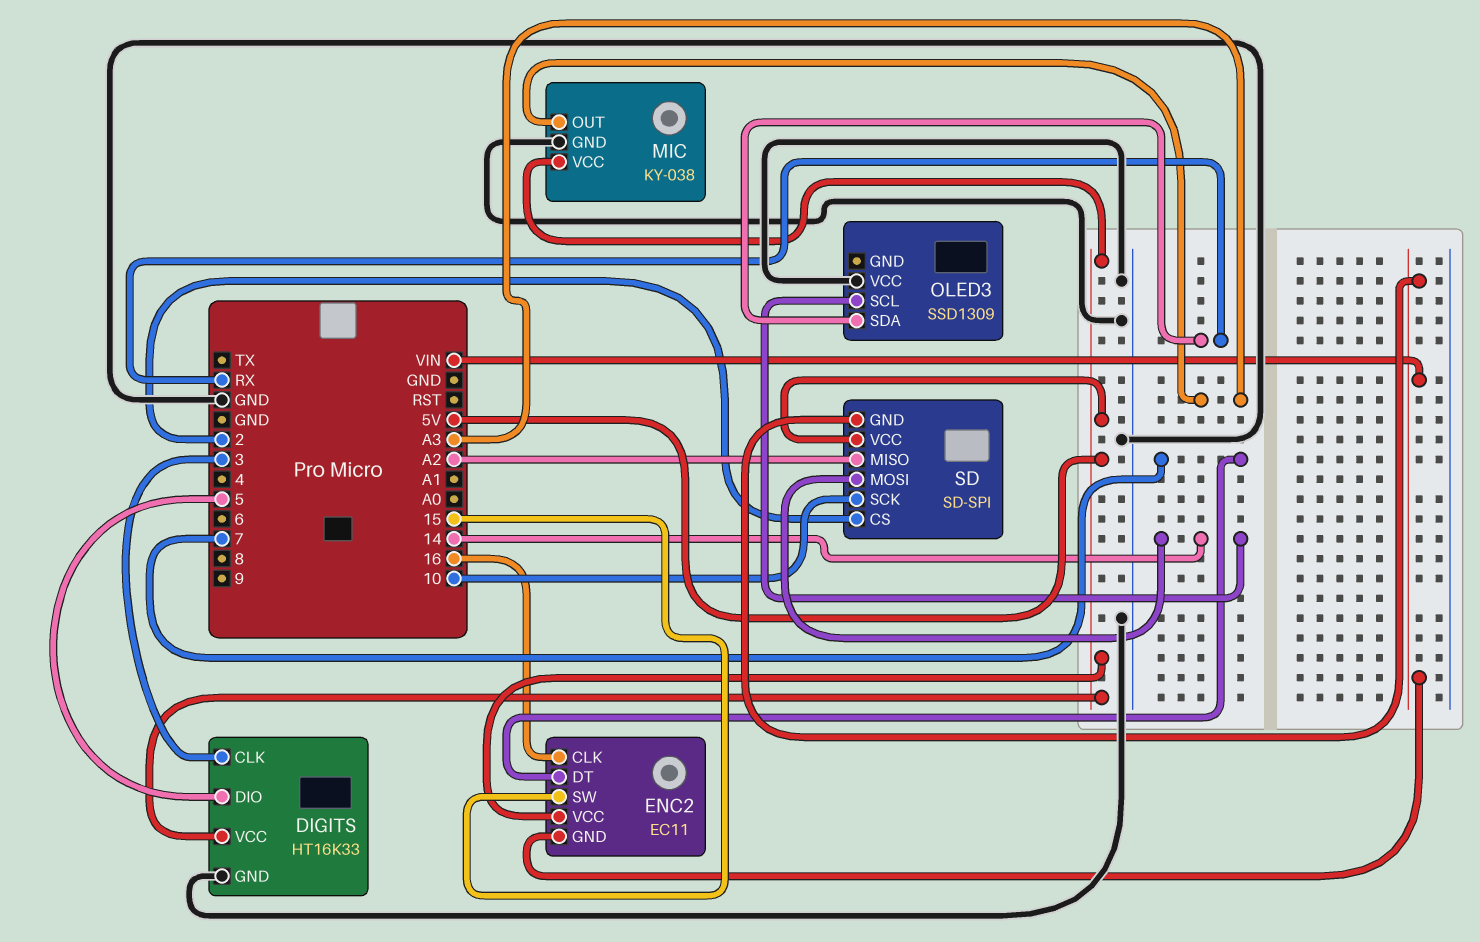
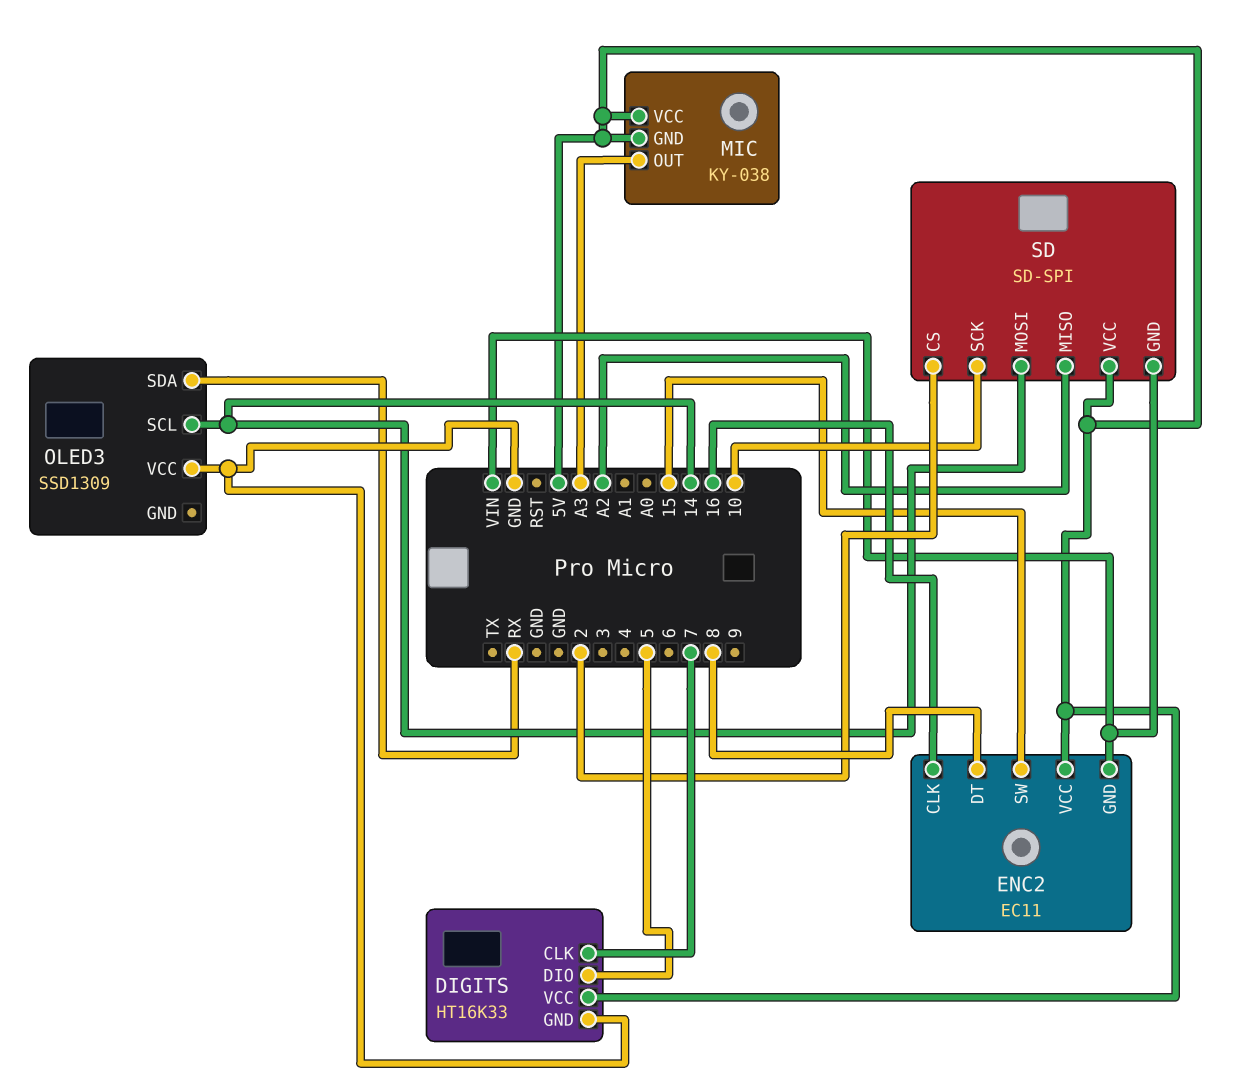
DIGITS pin CLK: 3 -> 7
ENC2 pin DT: 7 -> 8
MIC pin GND: GND -> 5V

